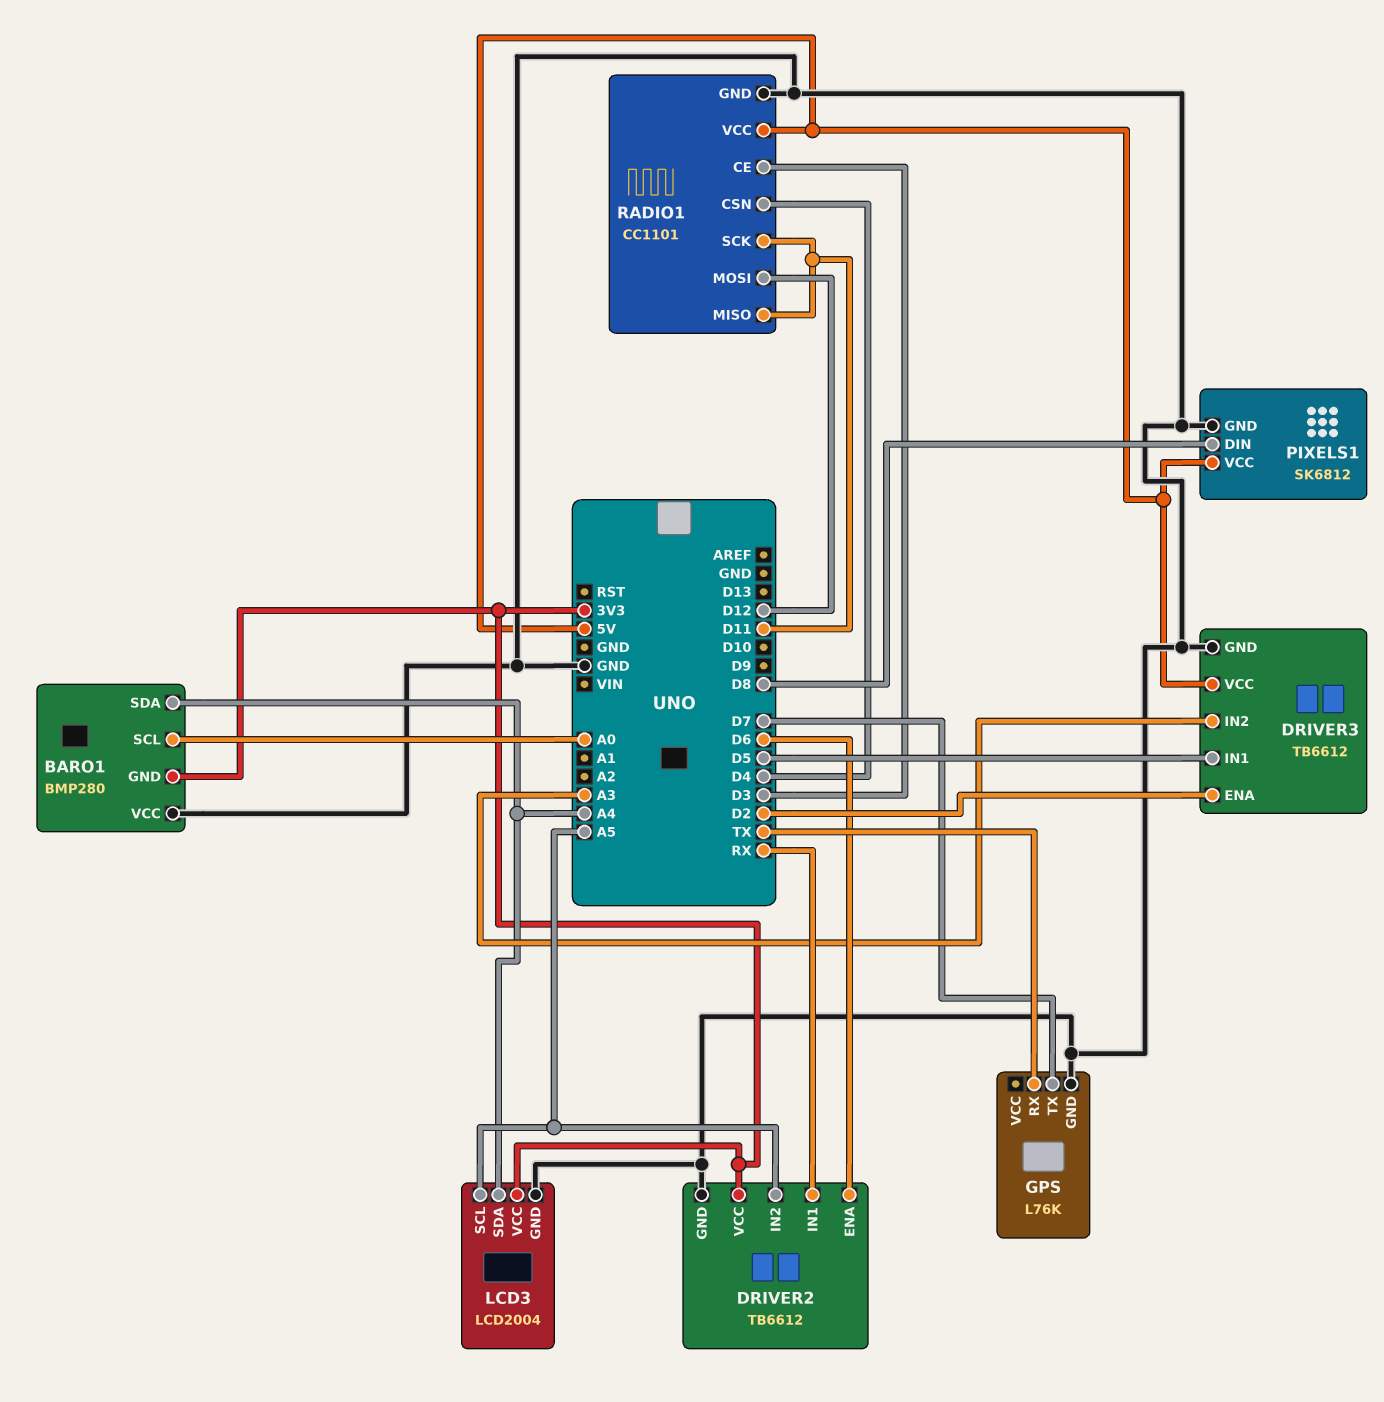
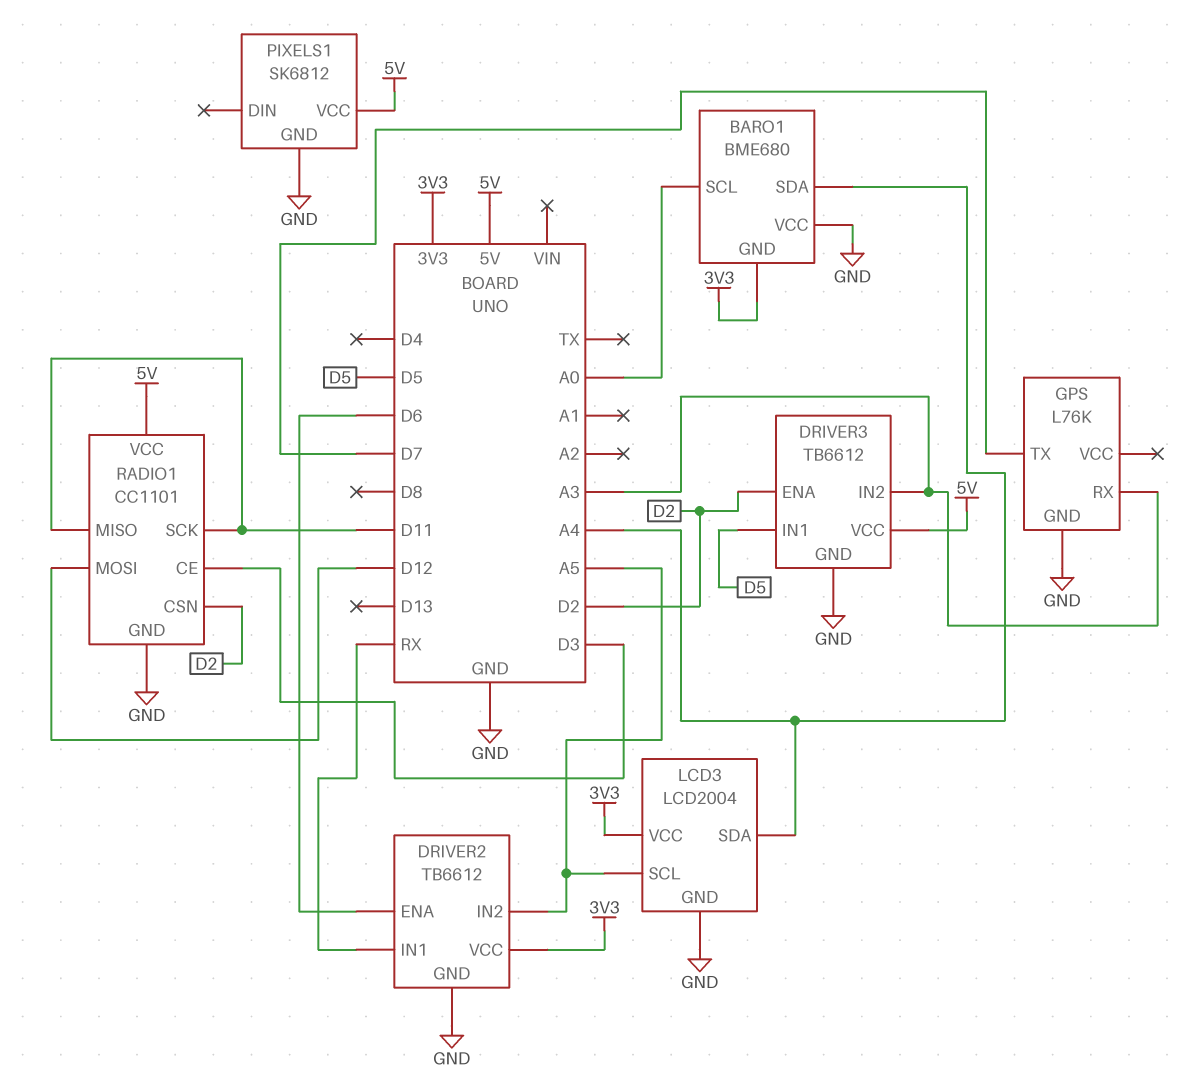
BARO1: BMP280 -> BME680
GPS pin RX: TX -> A3
PIXELS1 pin DIN: D8 -> none
RADIO1 pin CSN: D4 -> D2

